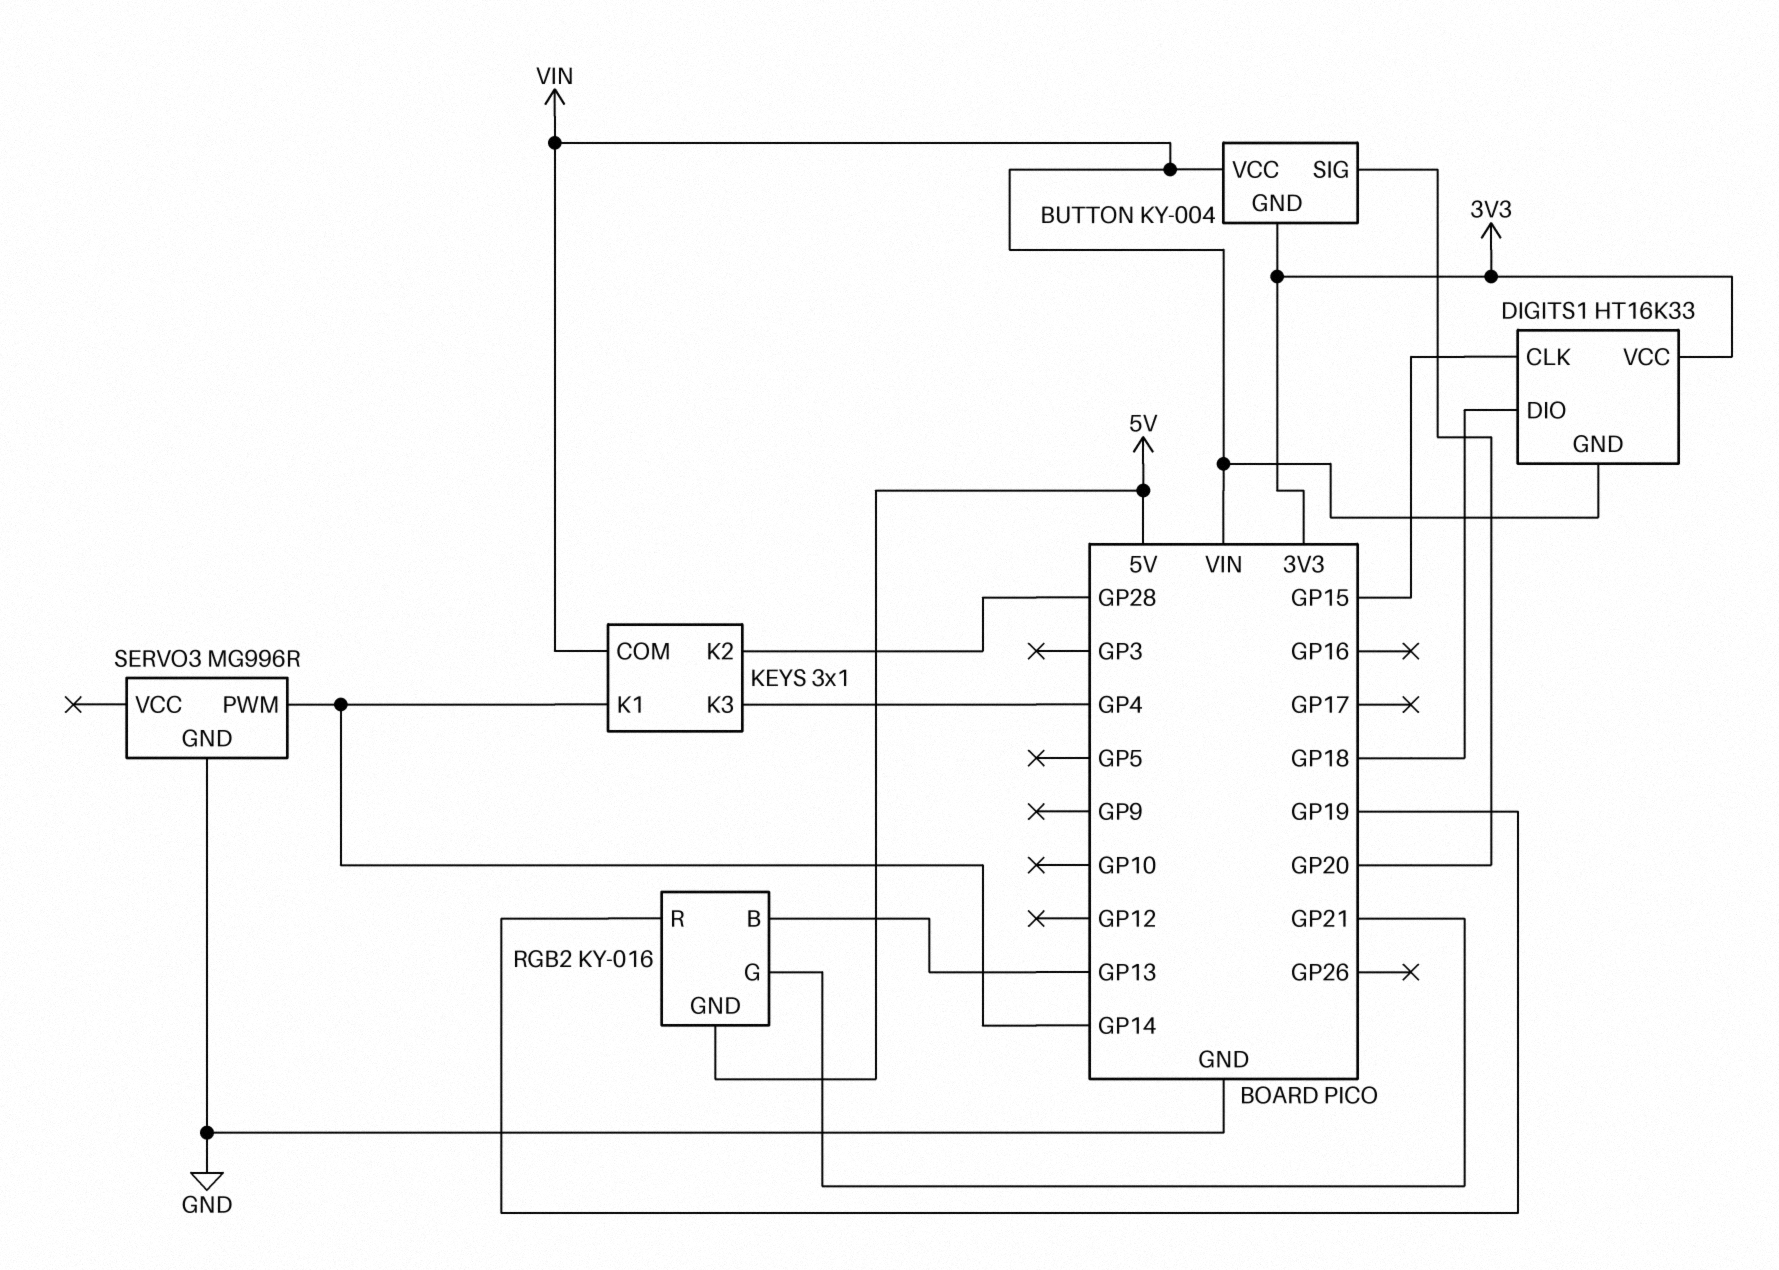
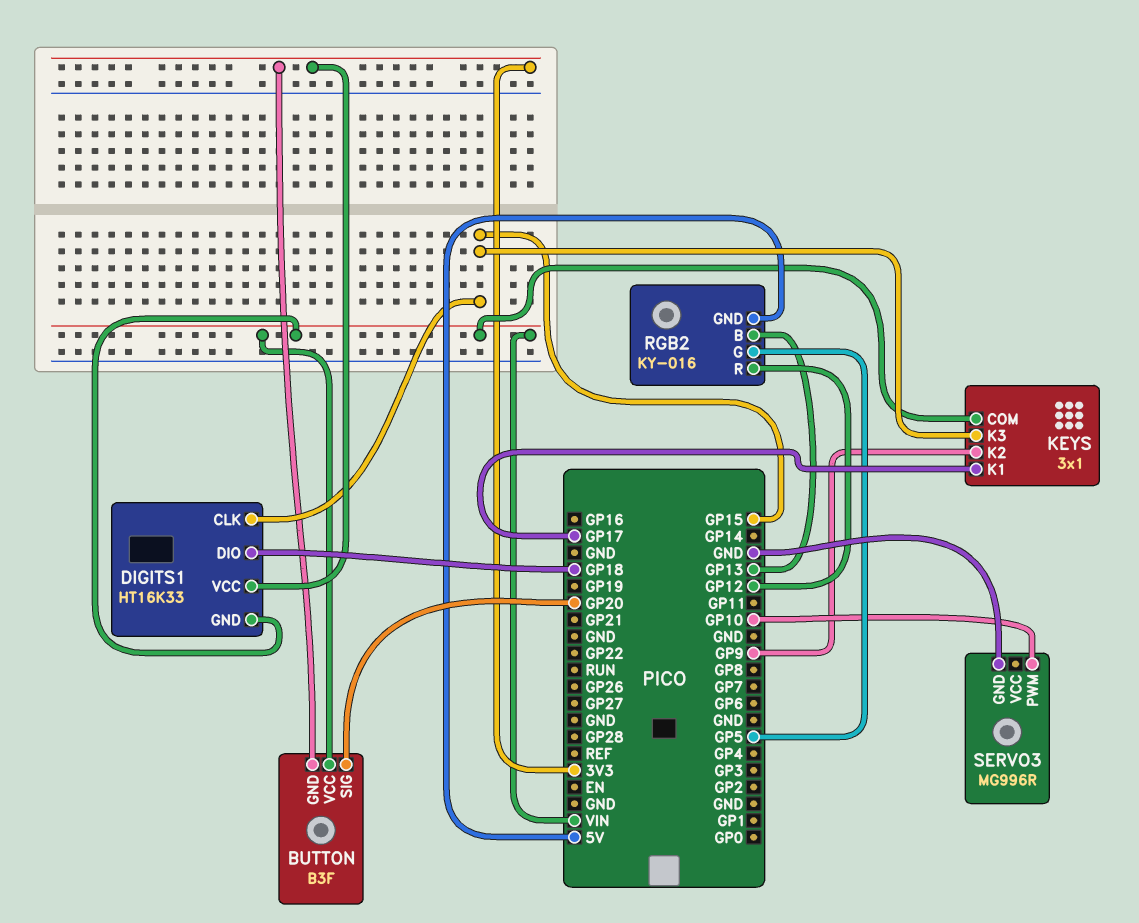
BUTTON: KY-004 -> B3F
KEYS pin K1: GP14 -> GP17
KEYS pin K2: GP28 -> GP9
KEYS pin K3: GP4 -> GP15
RGB2 pin G: GP21 -> GP5
RGB2 pin R: GP19 -> GP12
SERVO3 pin PWM: GP14 -> GP10

